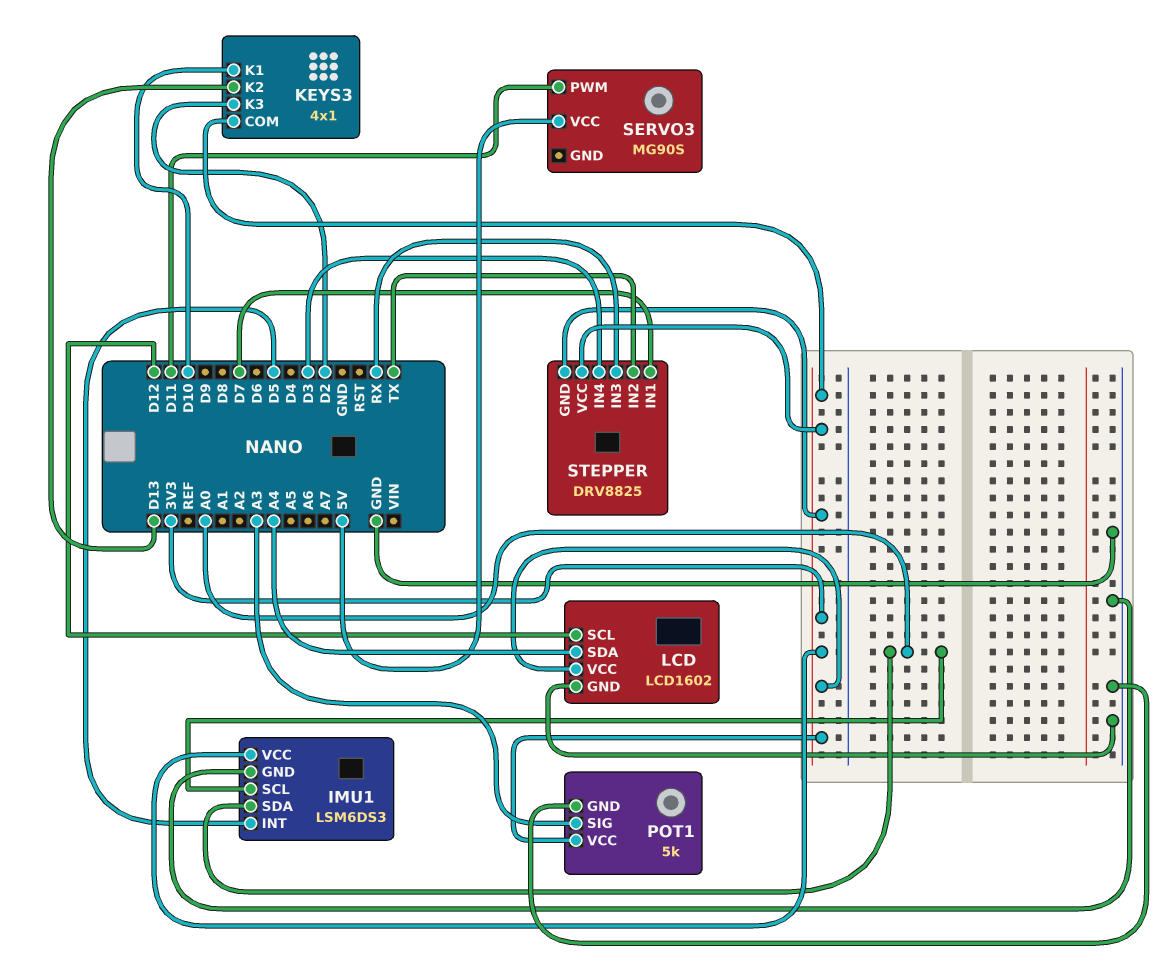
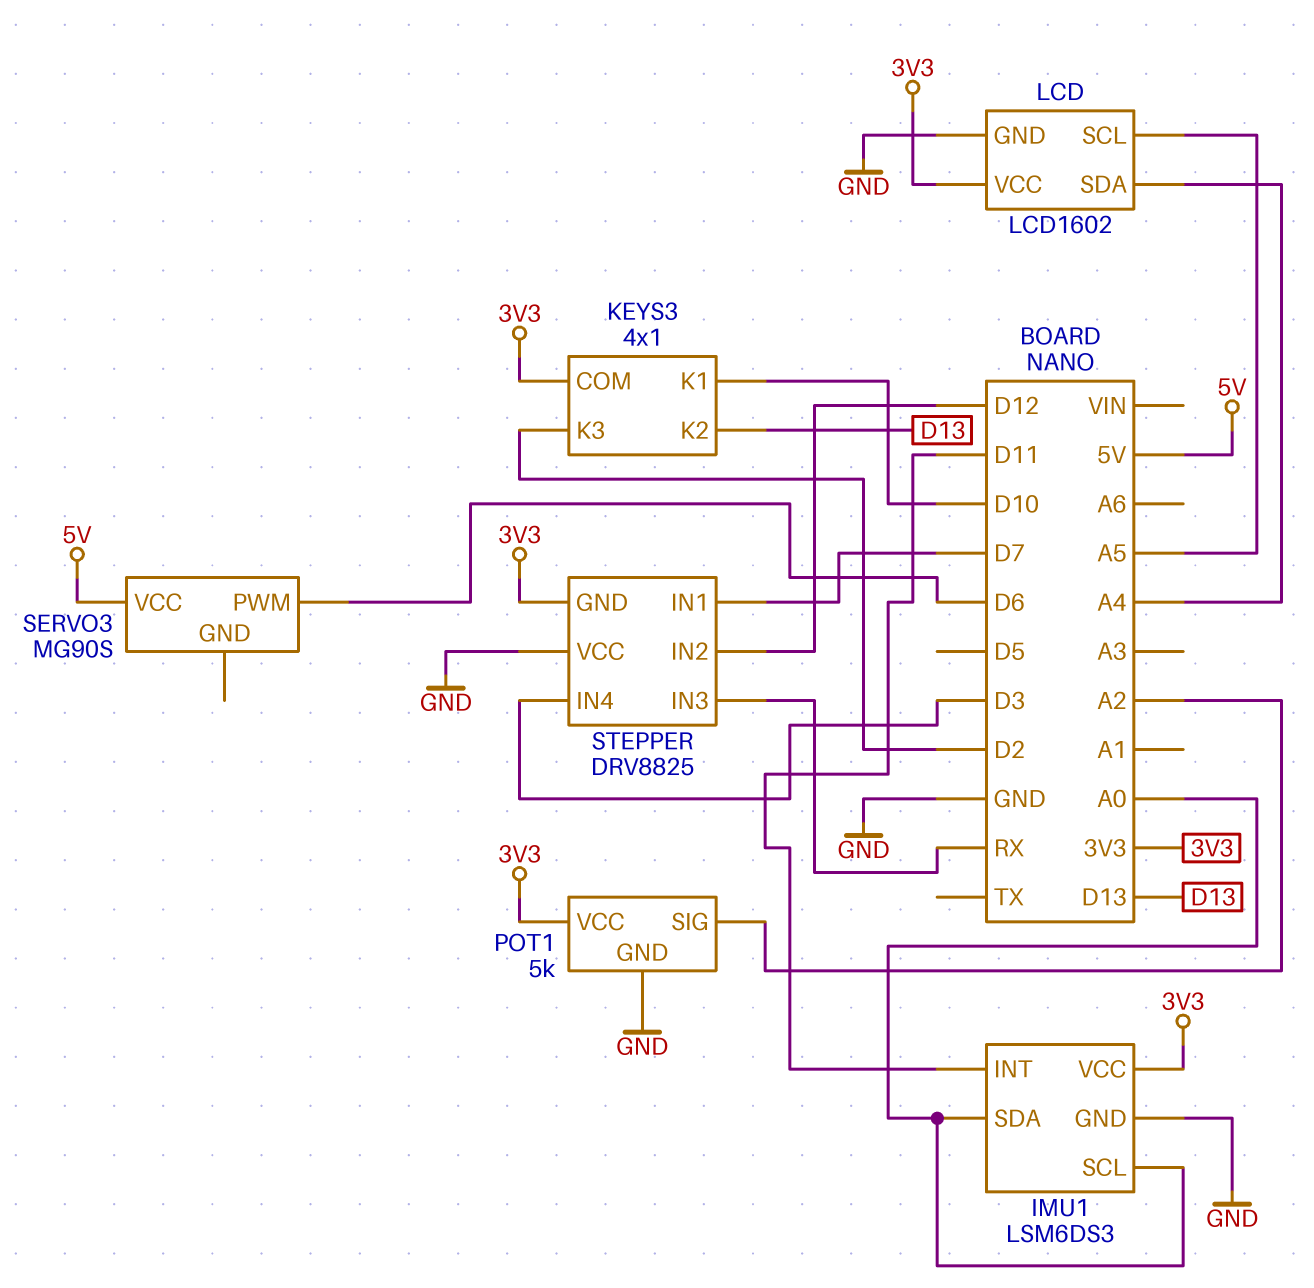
IMU1 pin INT: D5 -> D11
LCD pin SCL: D12 -> A5
POT1 pin SIG: A3 -> A2
SERVO3 pin PWM: D11 -> D6
STEPPER pin IN2: TX -> D12
STEPPER pin VCC: 3V3 -> GND

